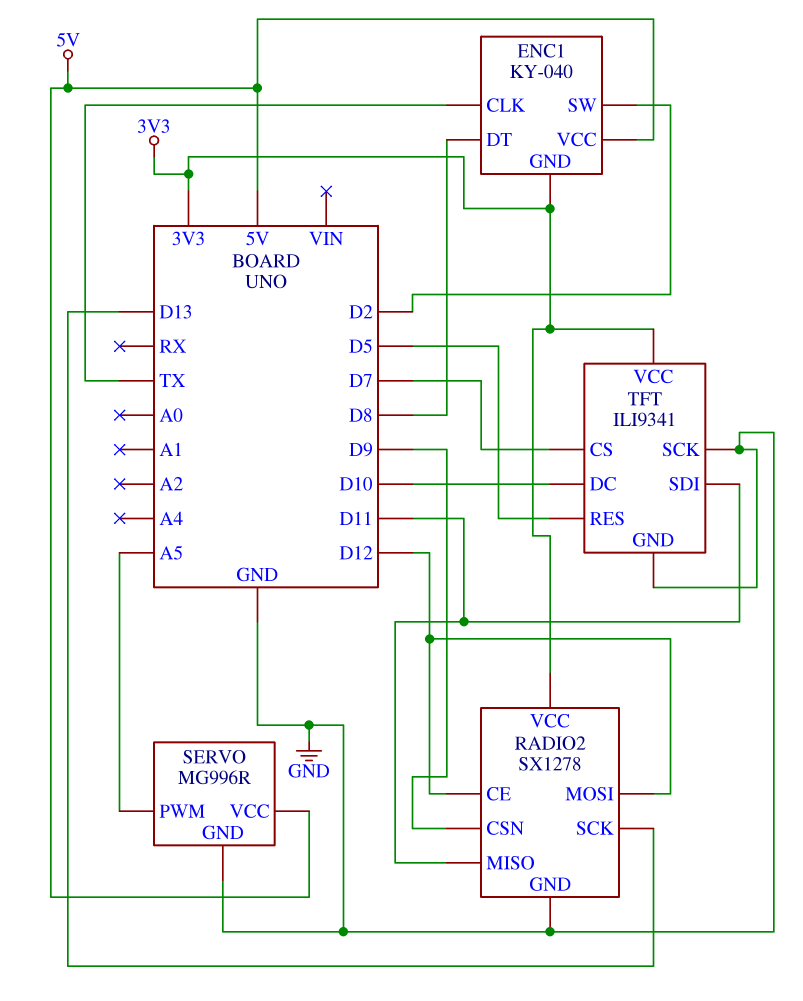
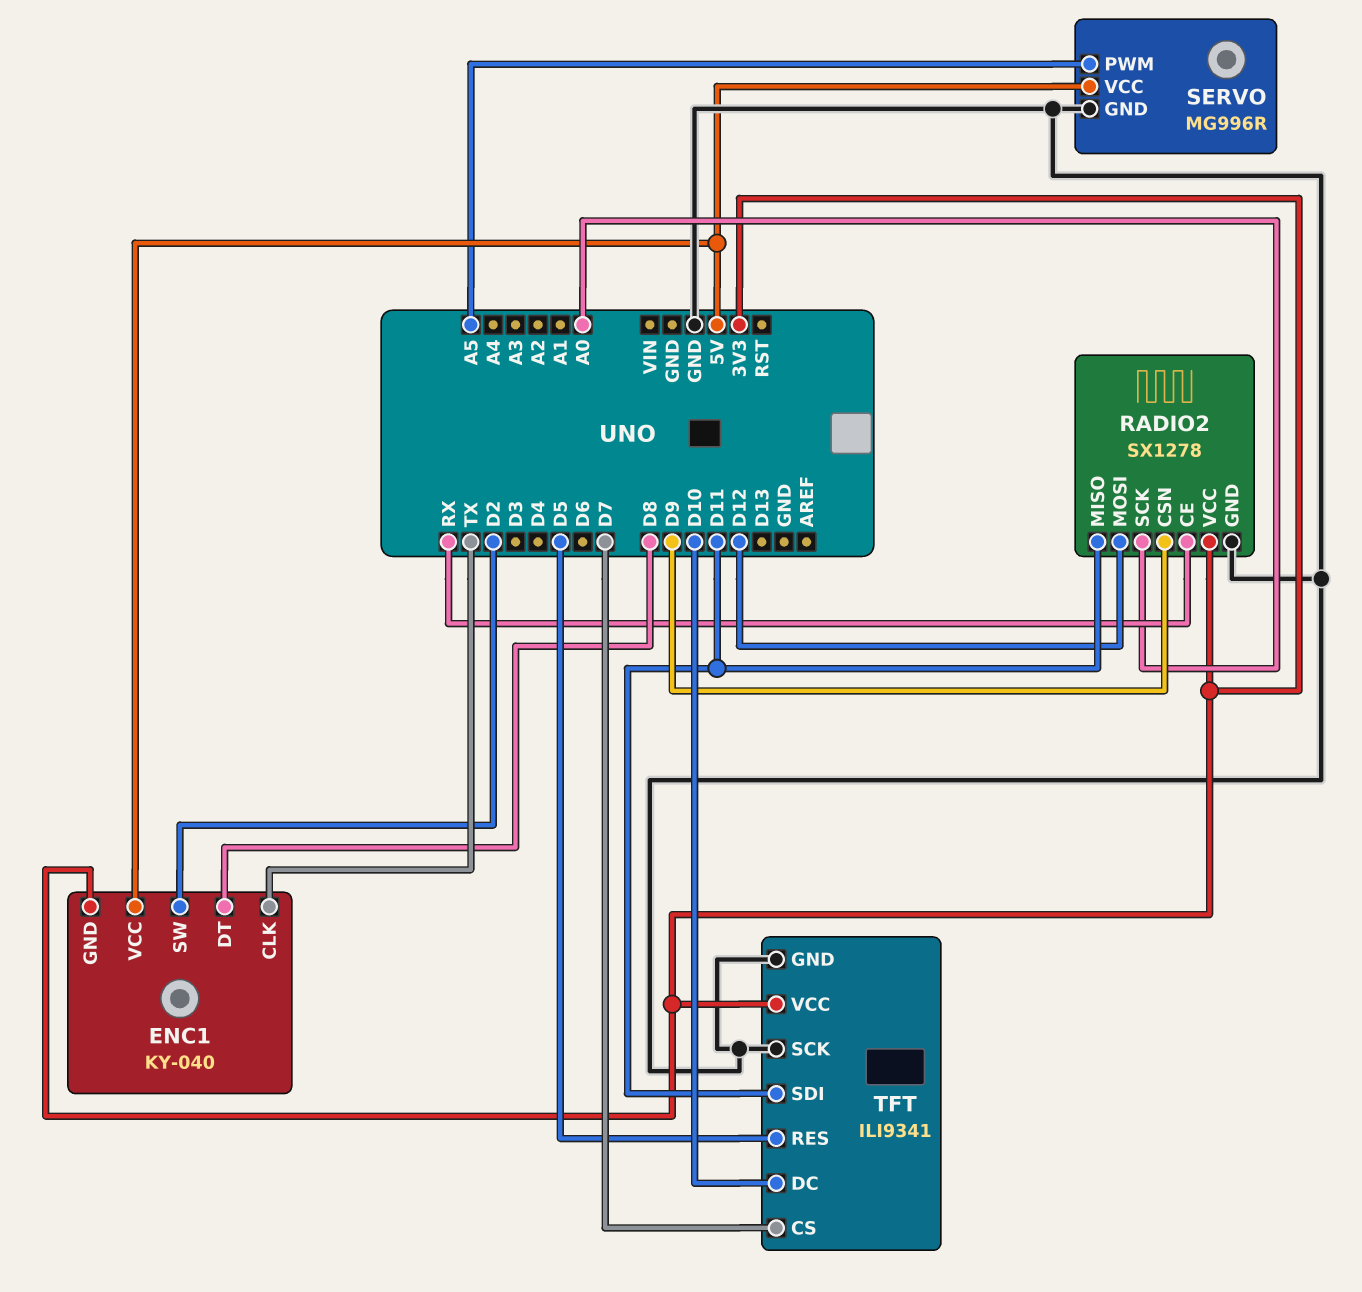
RADIO2 pin CE: D12 -> RX
RADIO2 pin SCK: D13 -> A0

